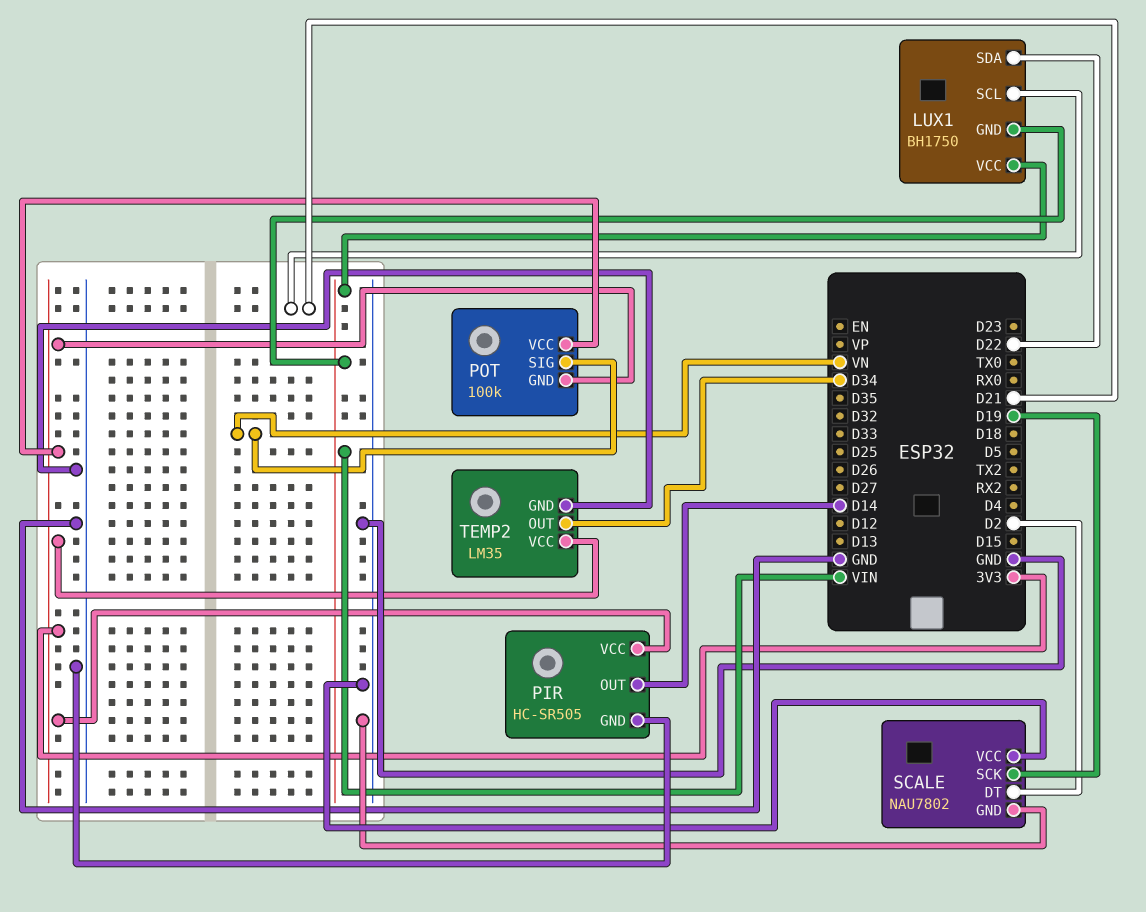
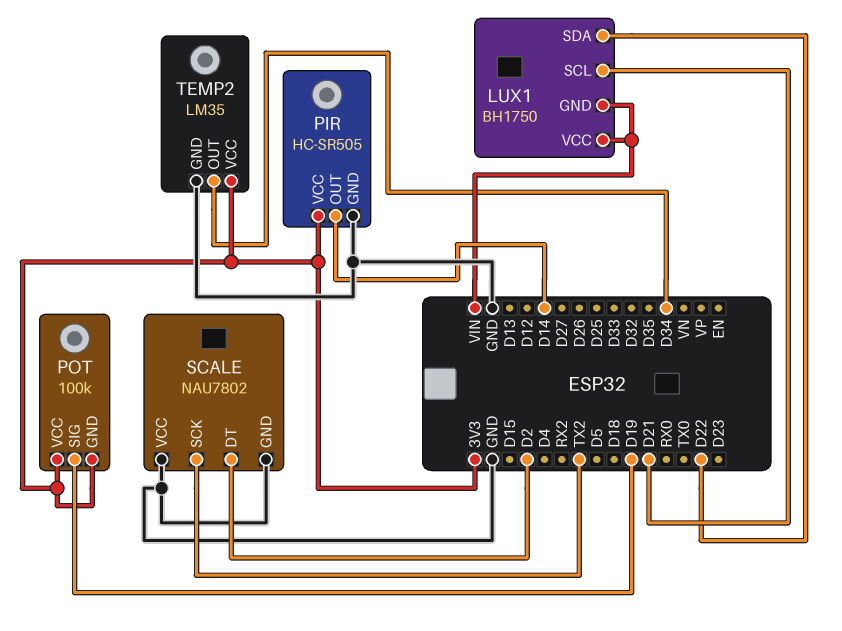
POT pin SIG: VN -> D19
SCALE pin SCK: D19 -> TX2

